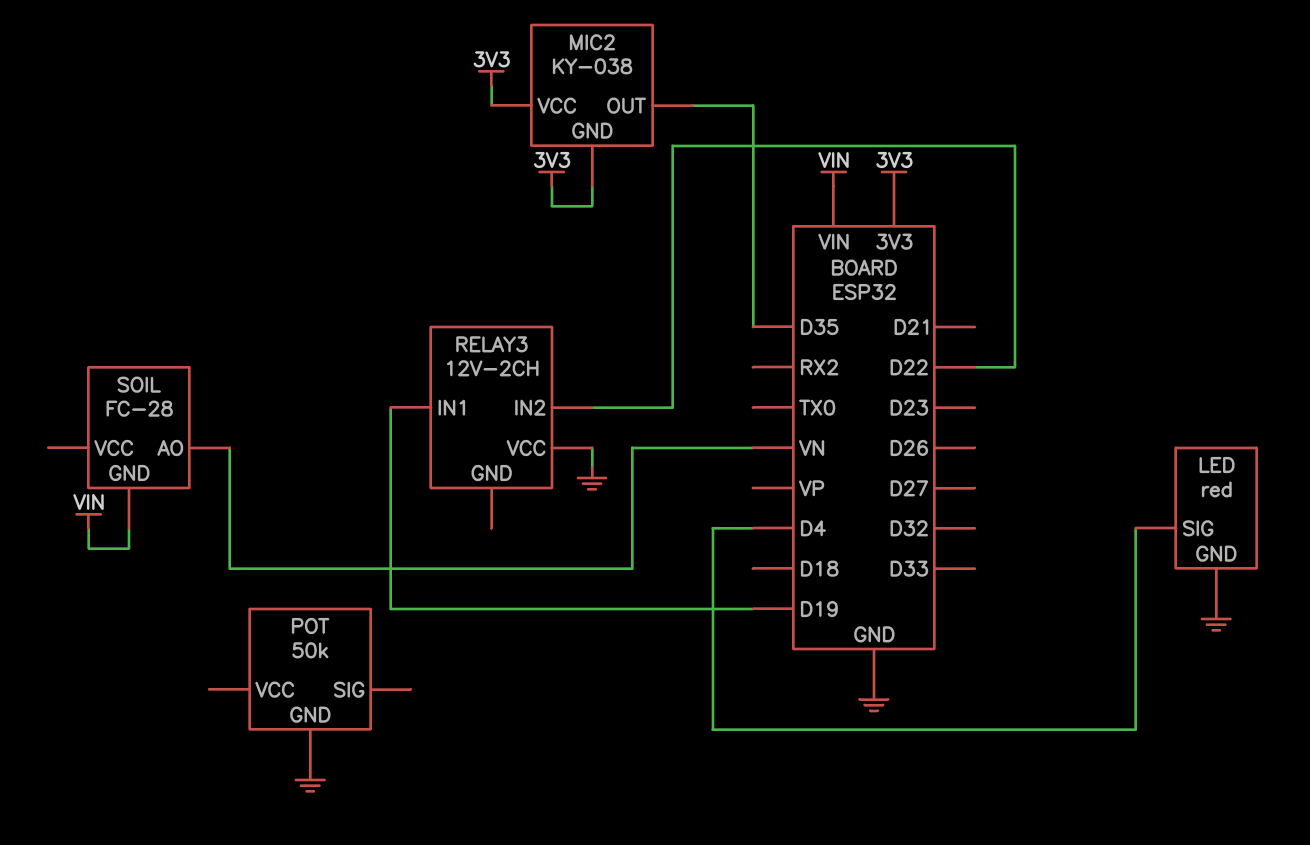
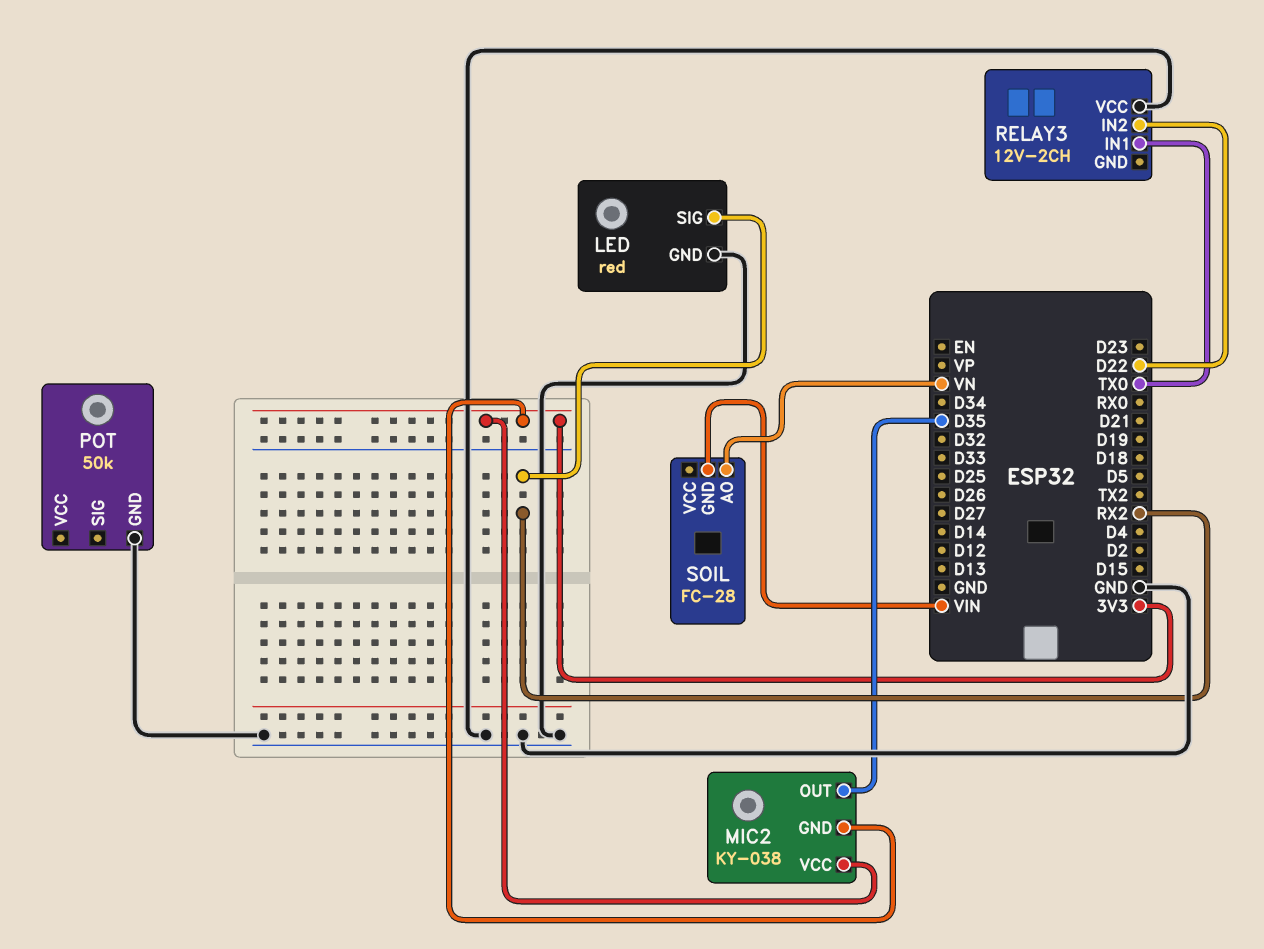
LED pin SIG: D4 -> RX2
RELAY3 pin IN1: D19 -> TX0

